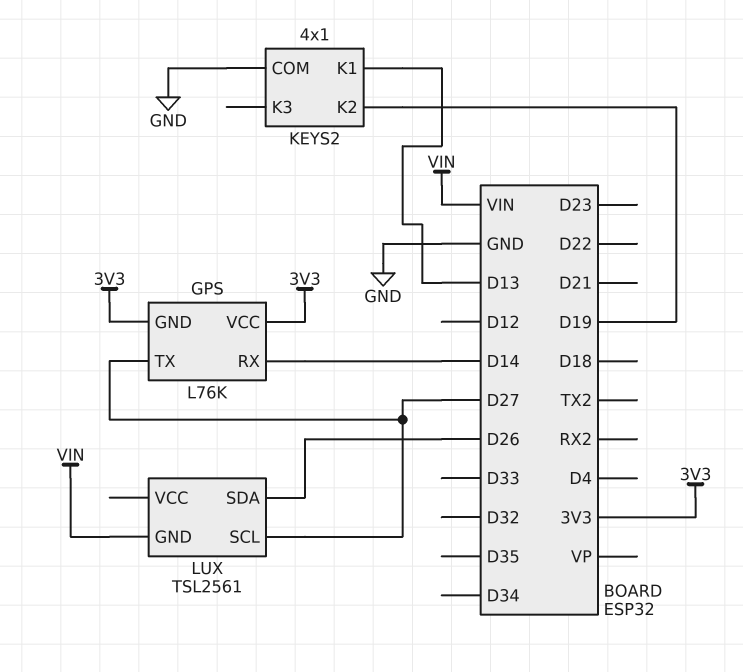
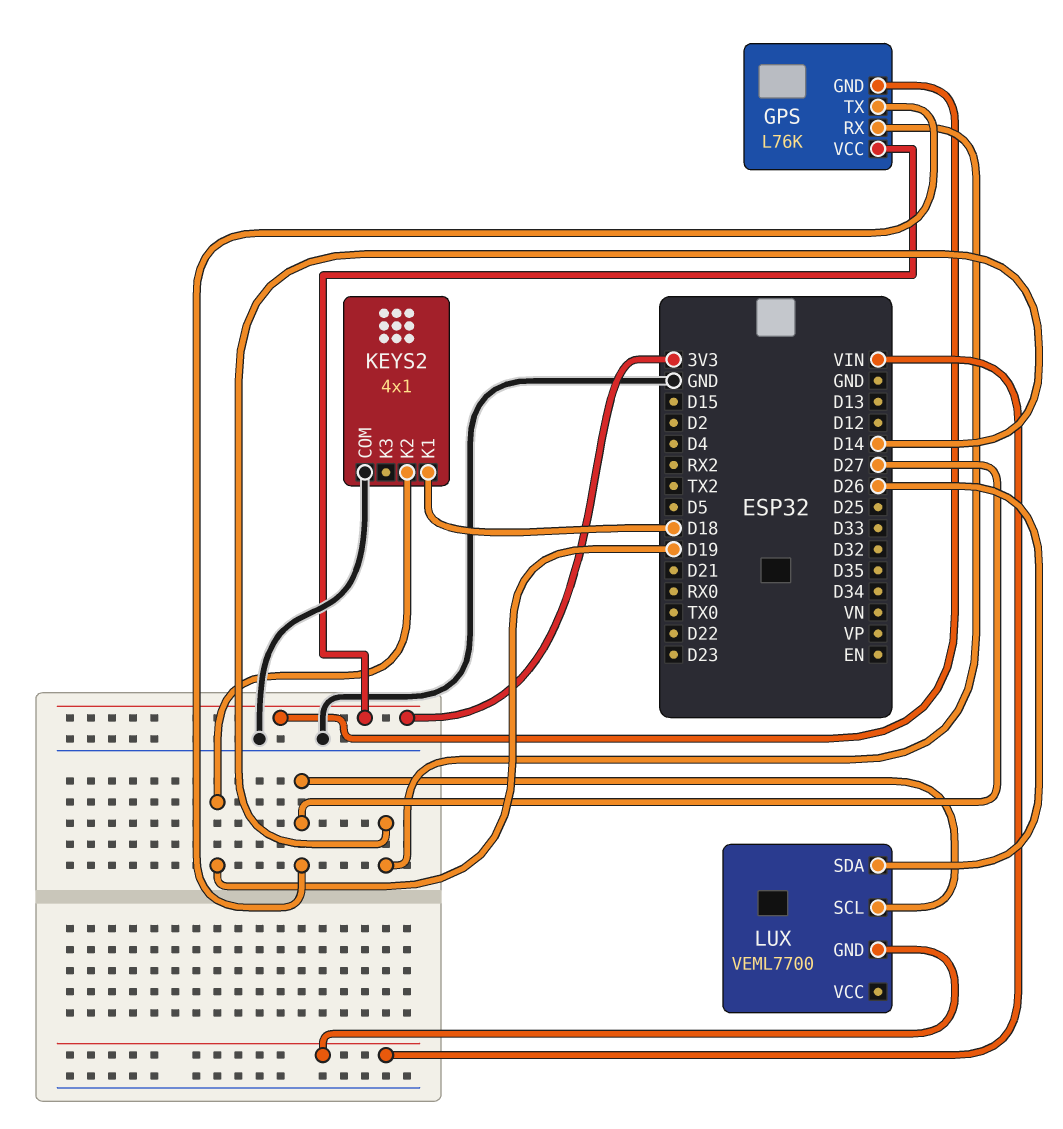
KEYS2 pin K1: D13 -> D18
LUX: TSL2561 -> VEML7700

